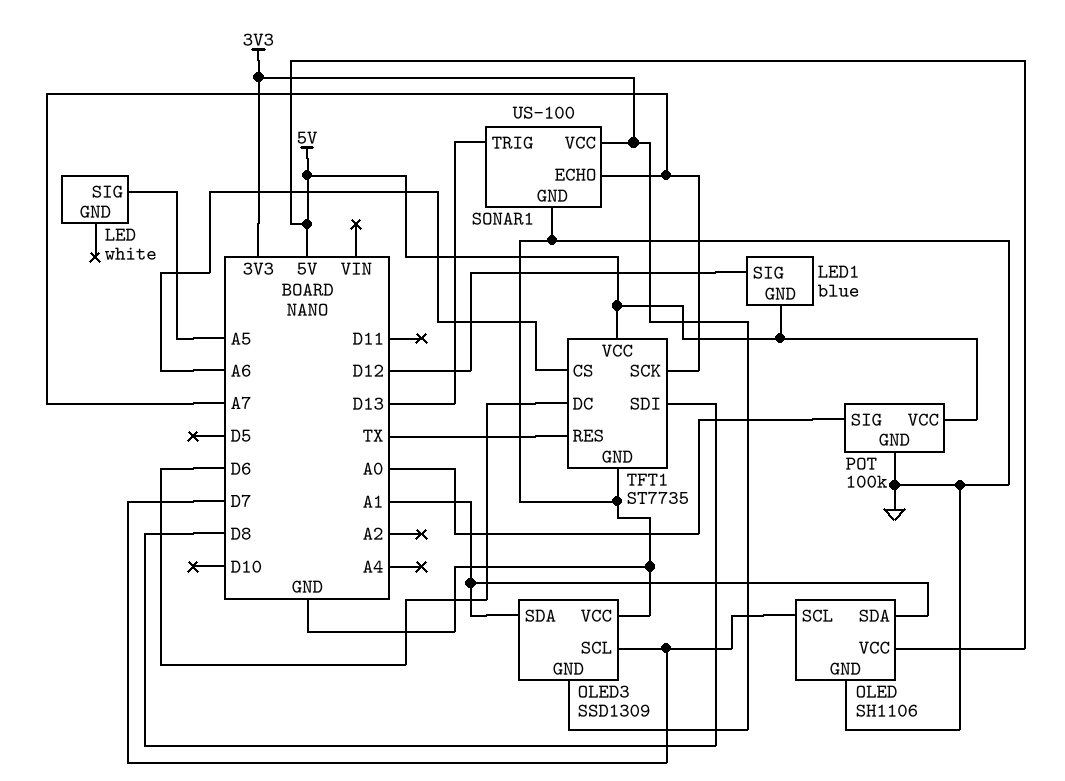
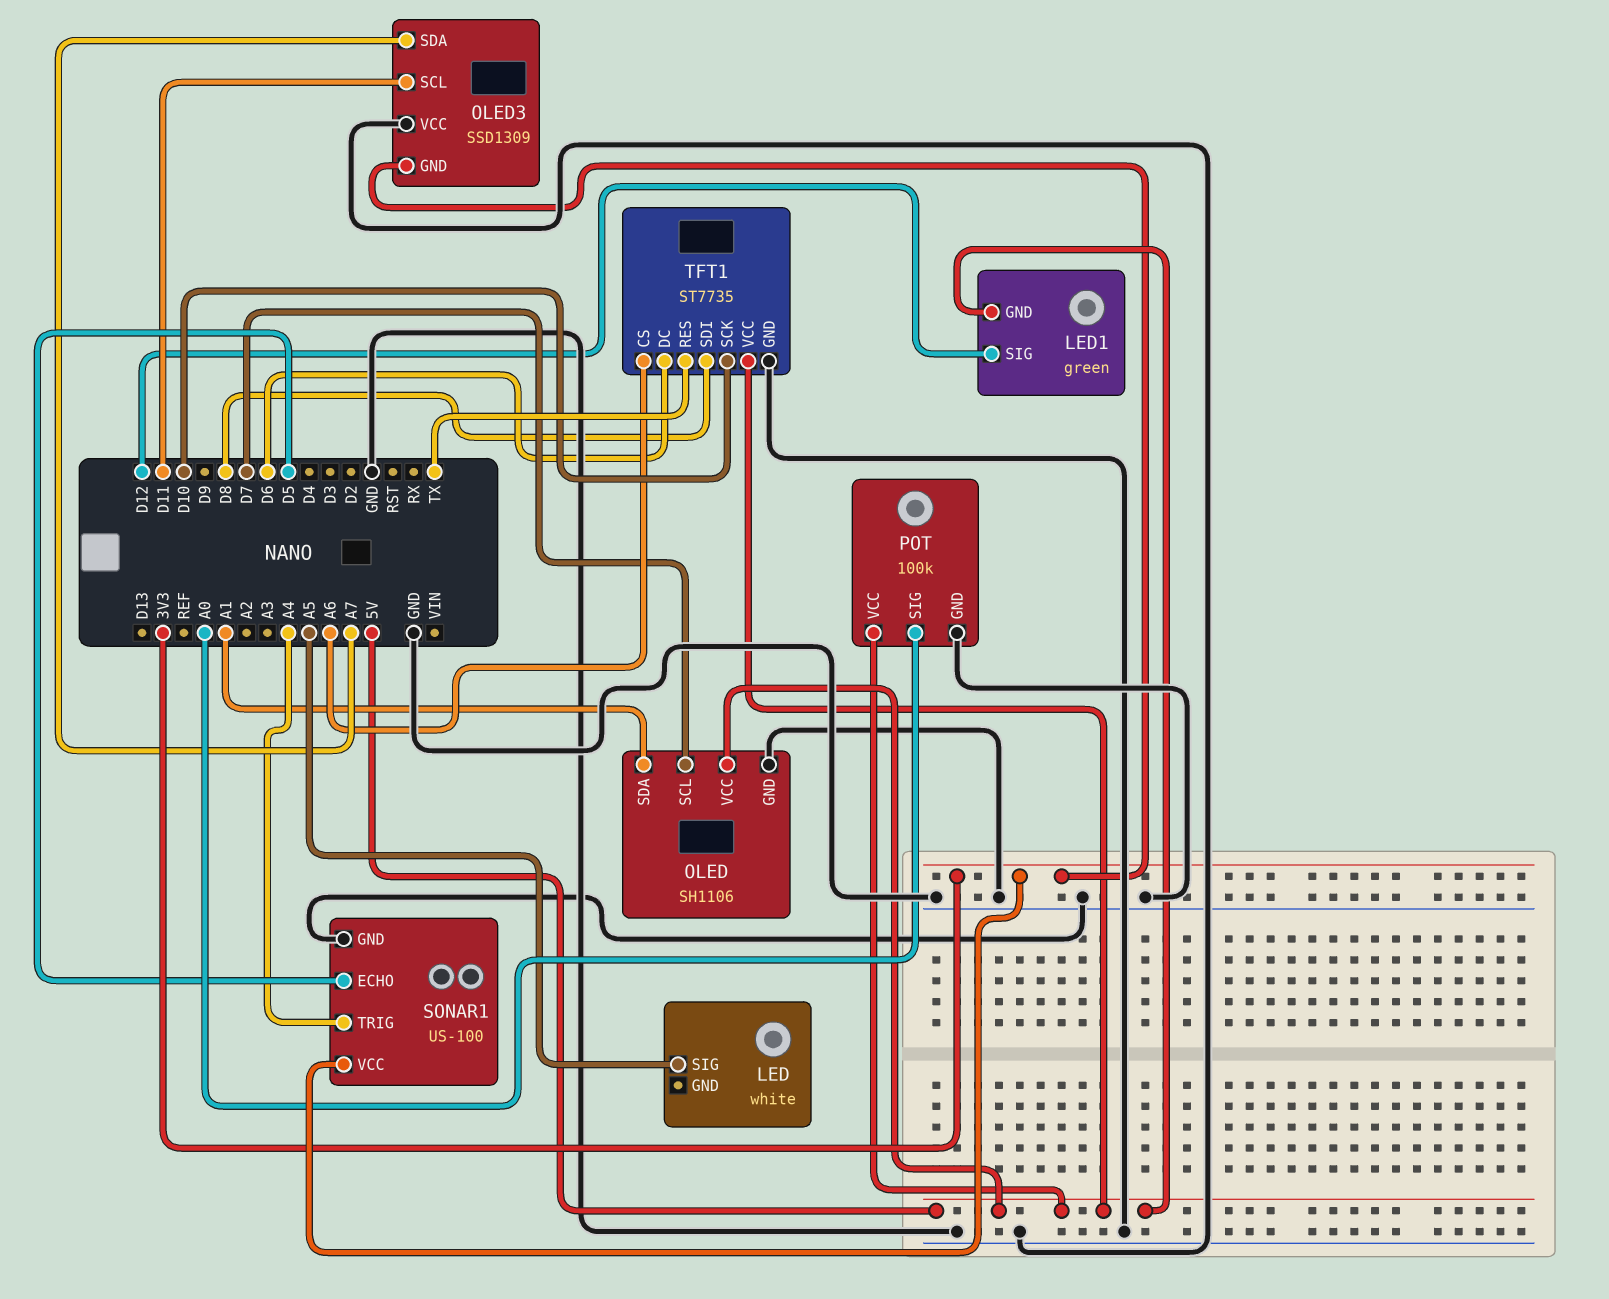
LED1: blue -> green
OLED3 pin SCL: D7 -> D11
OLED3 pin SDA: A1 -> A7
SONAR1 pin ECHO: A7 -> D5
SONAR1 pin TRIG: D13 -> A4
TFT1 pin SCK: A7 -> D10

